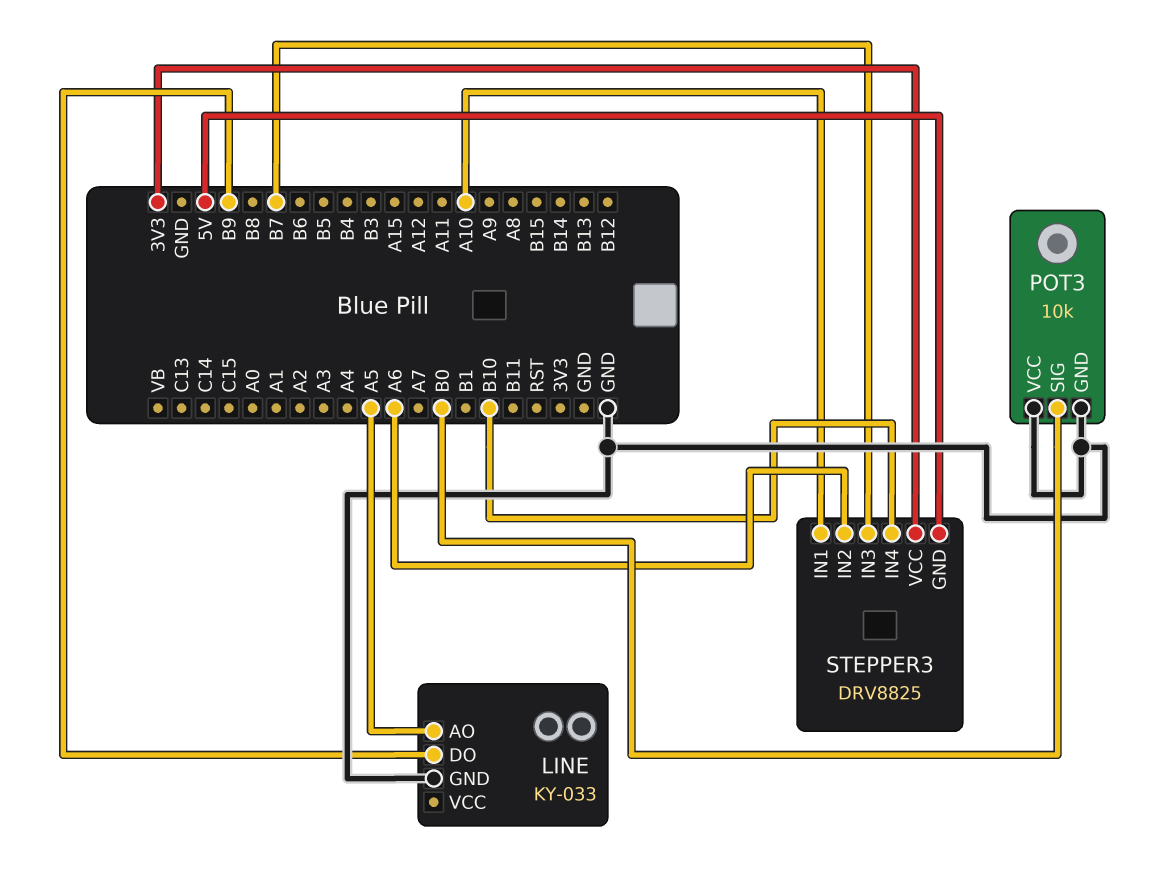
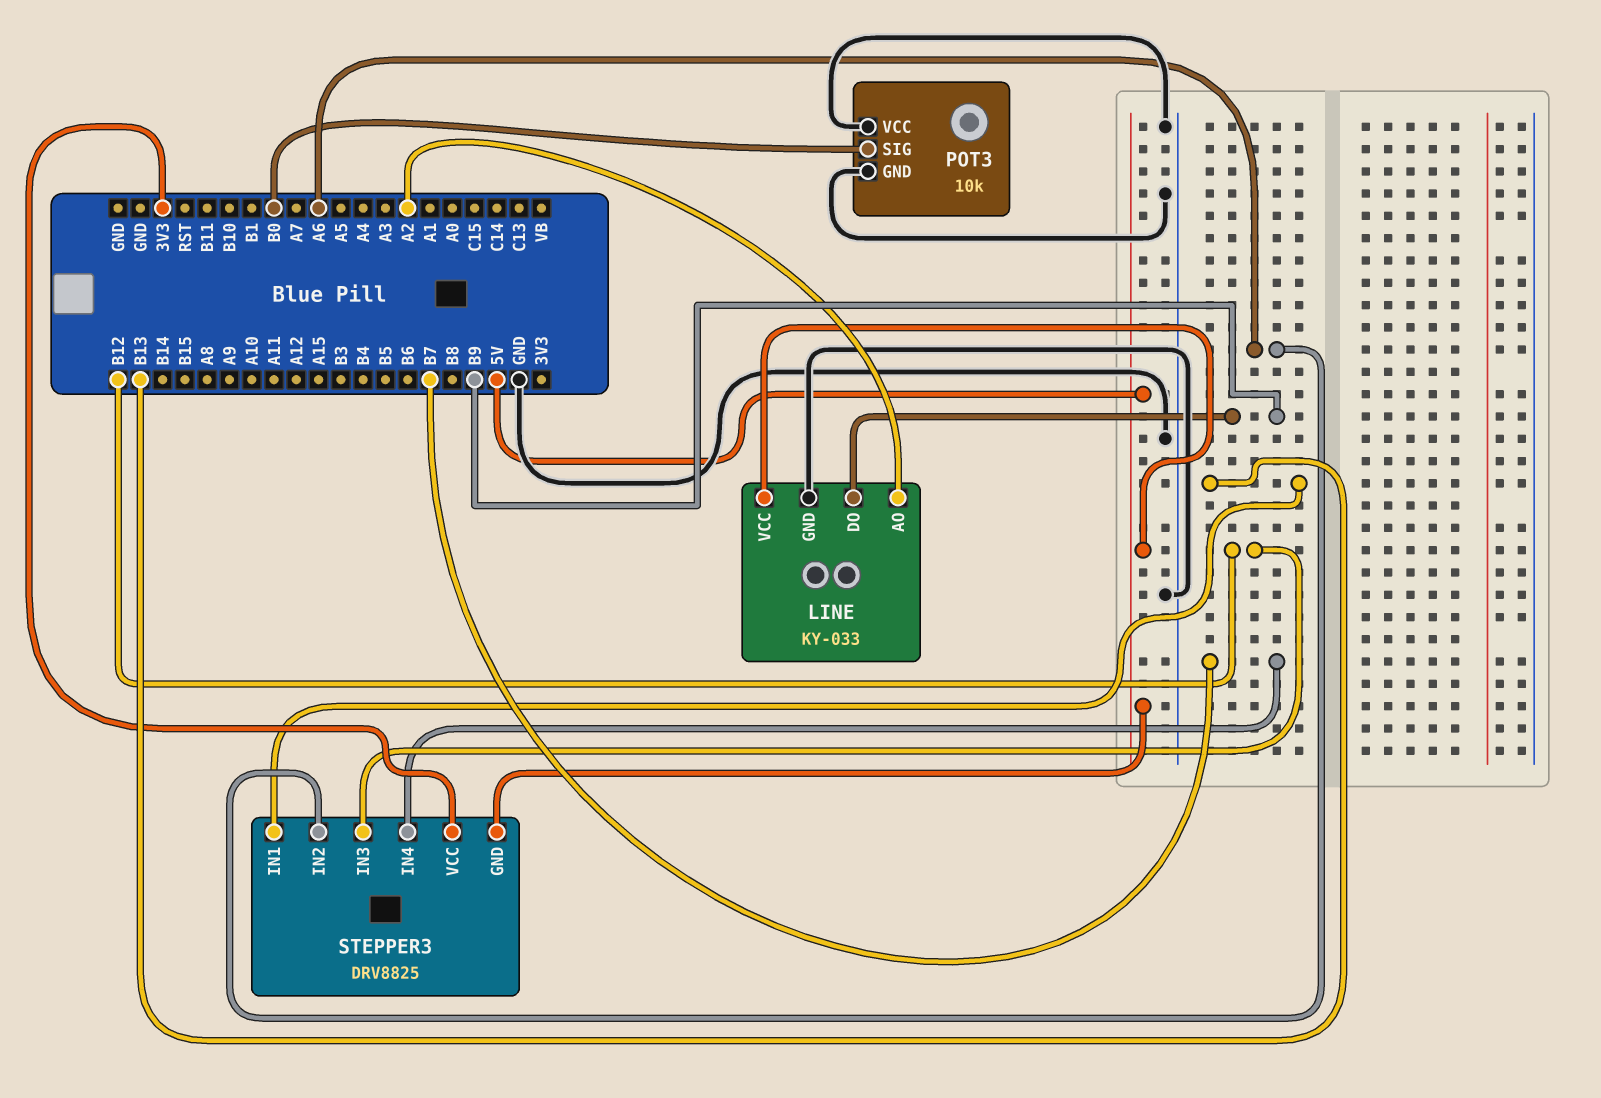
LINE pin AO: A5 -> A2
LINE pin VCC: none -> 5V
STEPPER3 pin IN1: A10 -> B13
STEPPER3 pin IN3: B7 -> B12
STEPPER3 pin IN4: B10 -> B7

